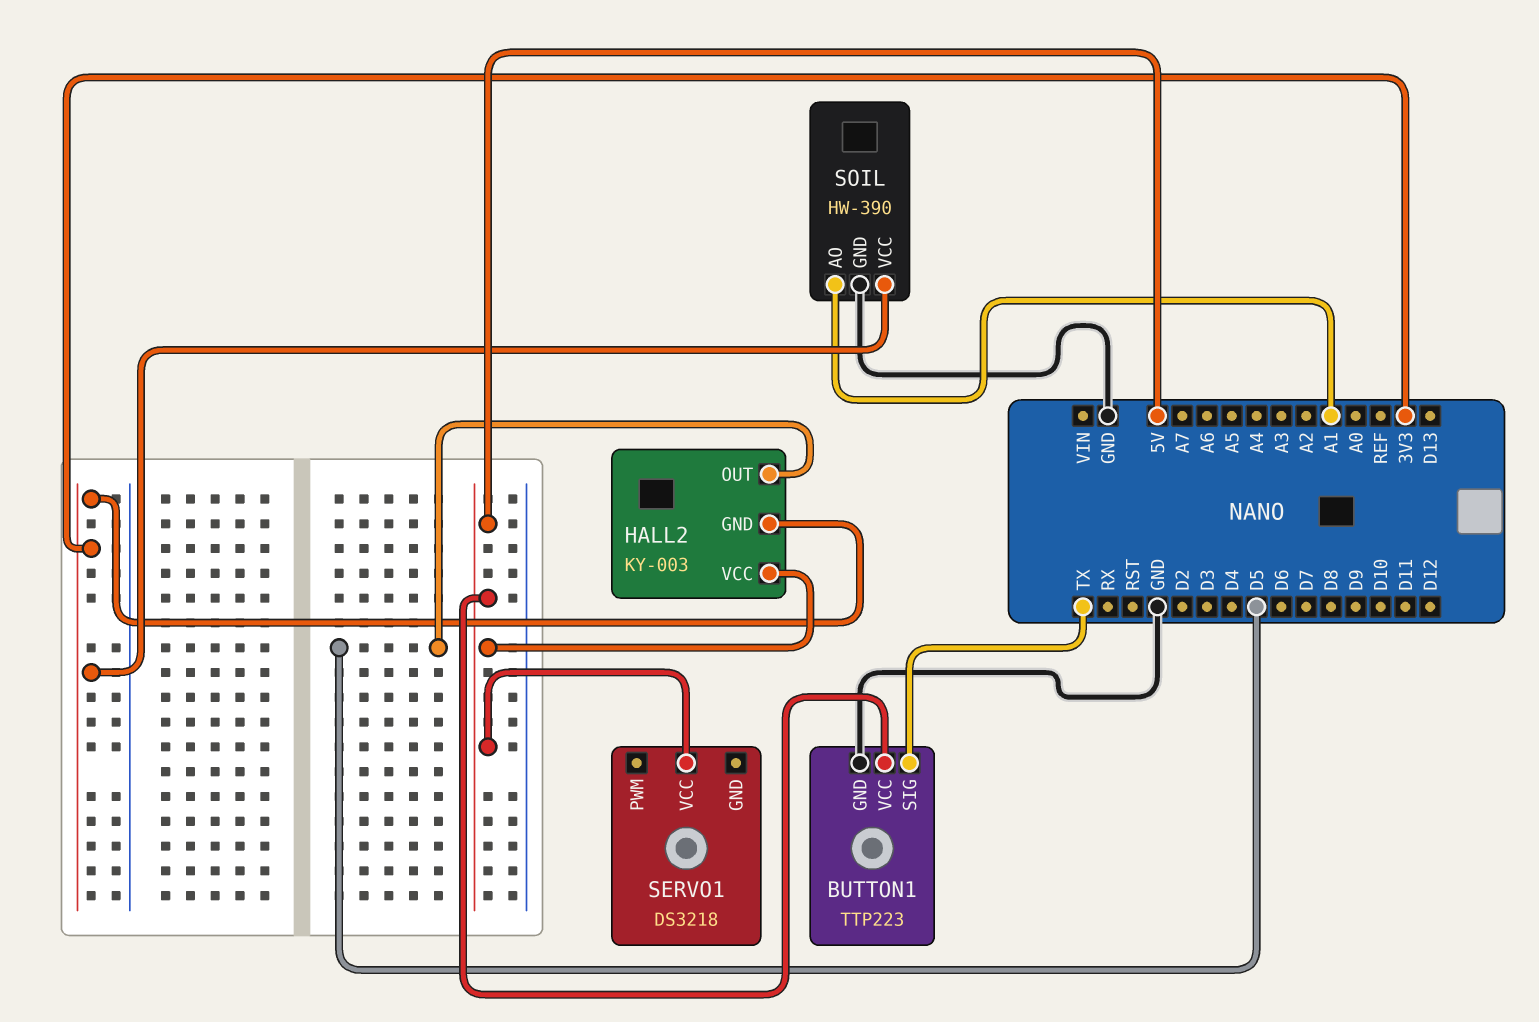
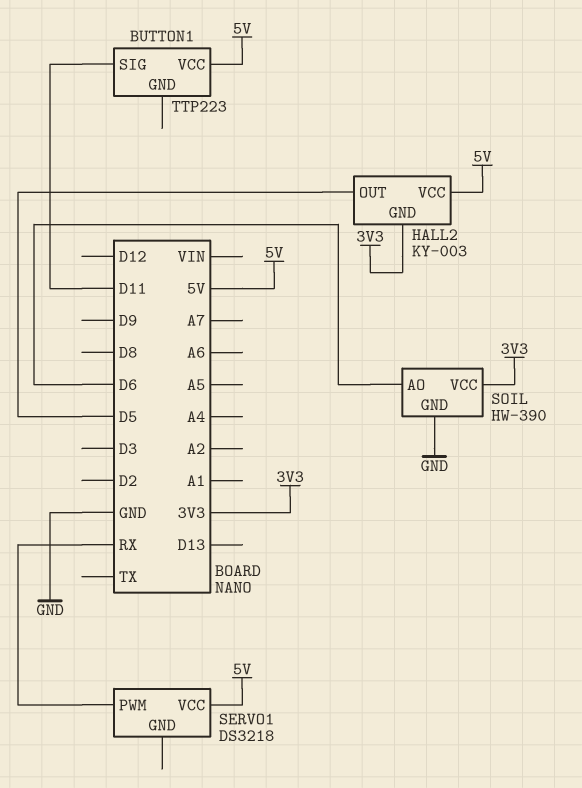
BUTTON1 pin GND: GND -> none
BUTTON1 pin SIG: TX -> D11
SERVO1 pin PWM: none -> RX
SOIL pin AO: A1 -> D6

